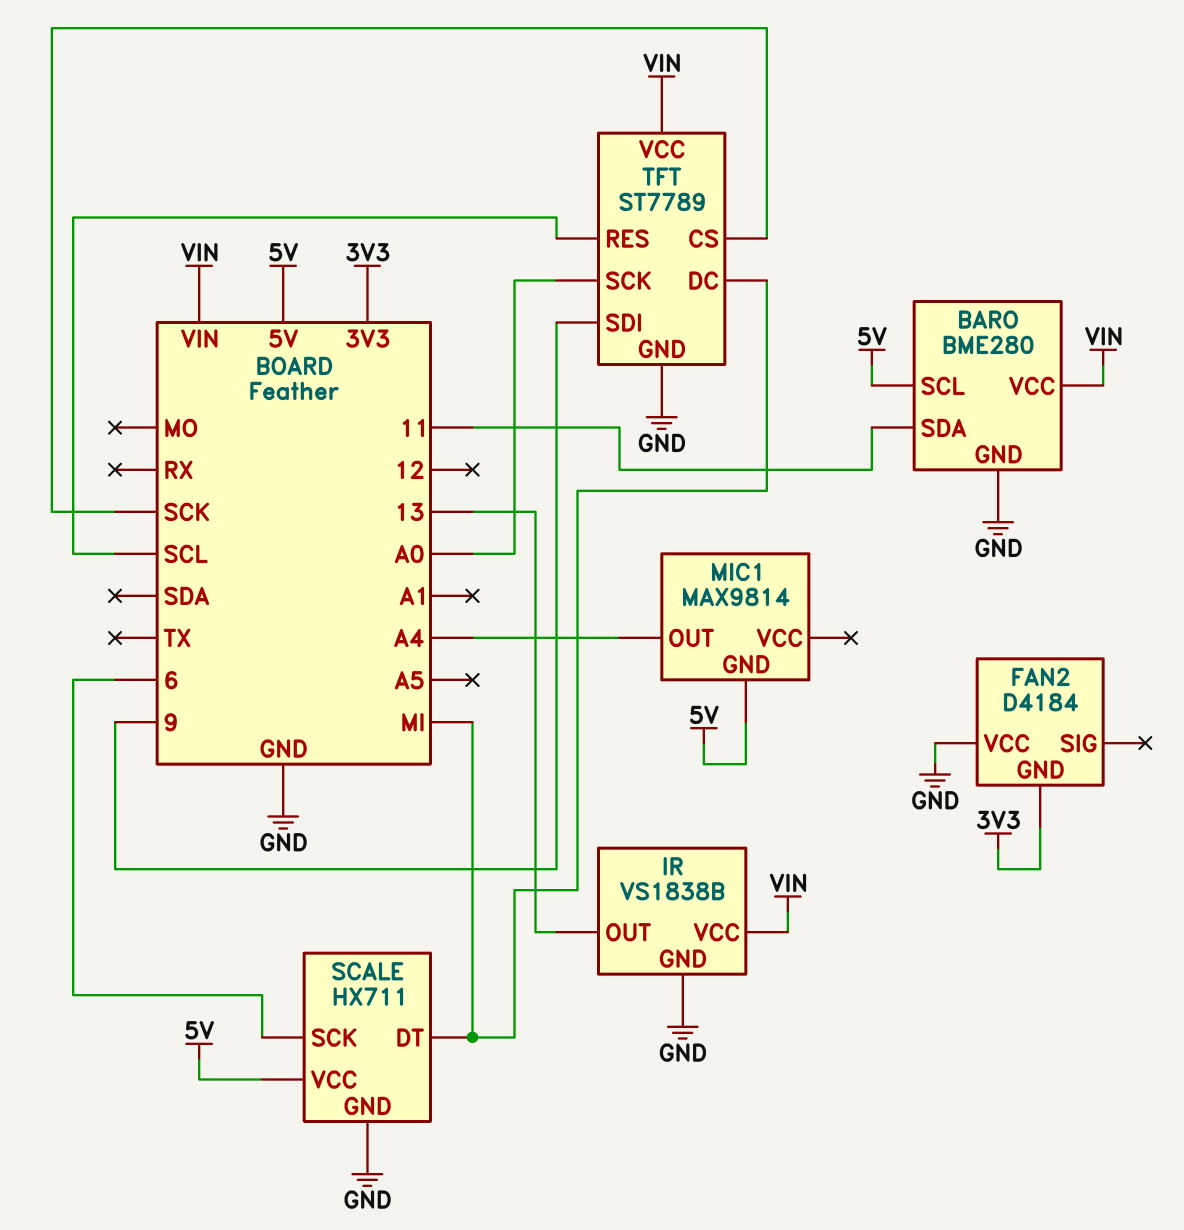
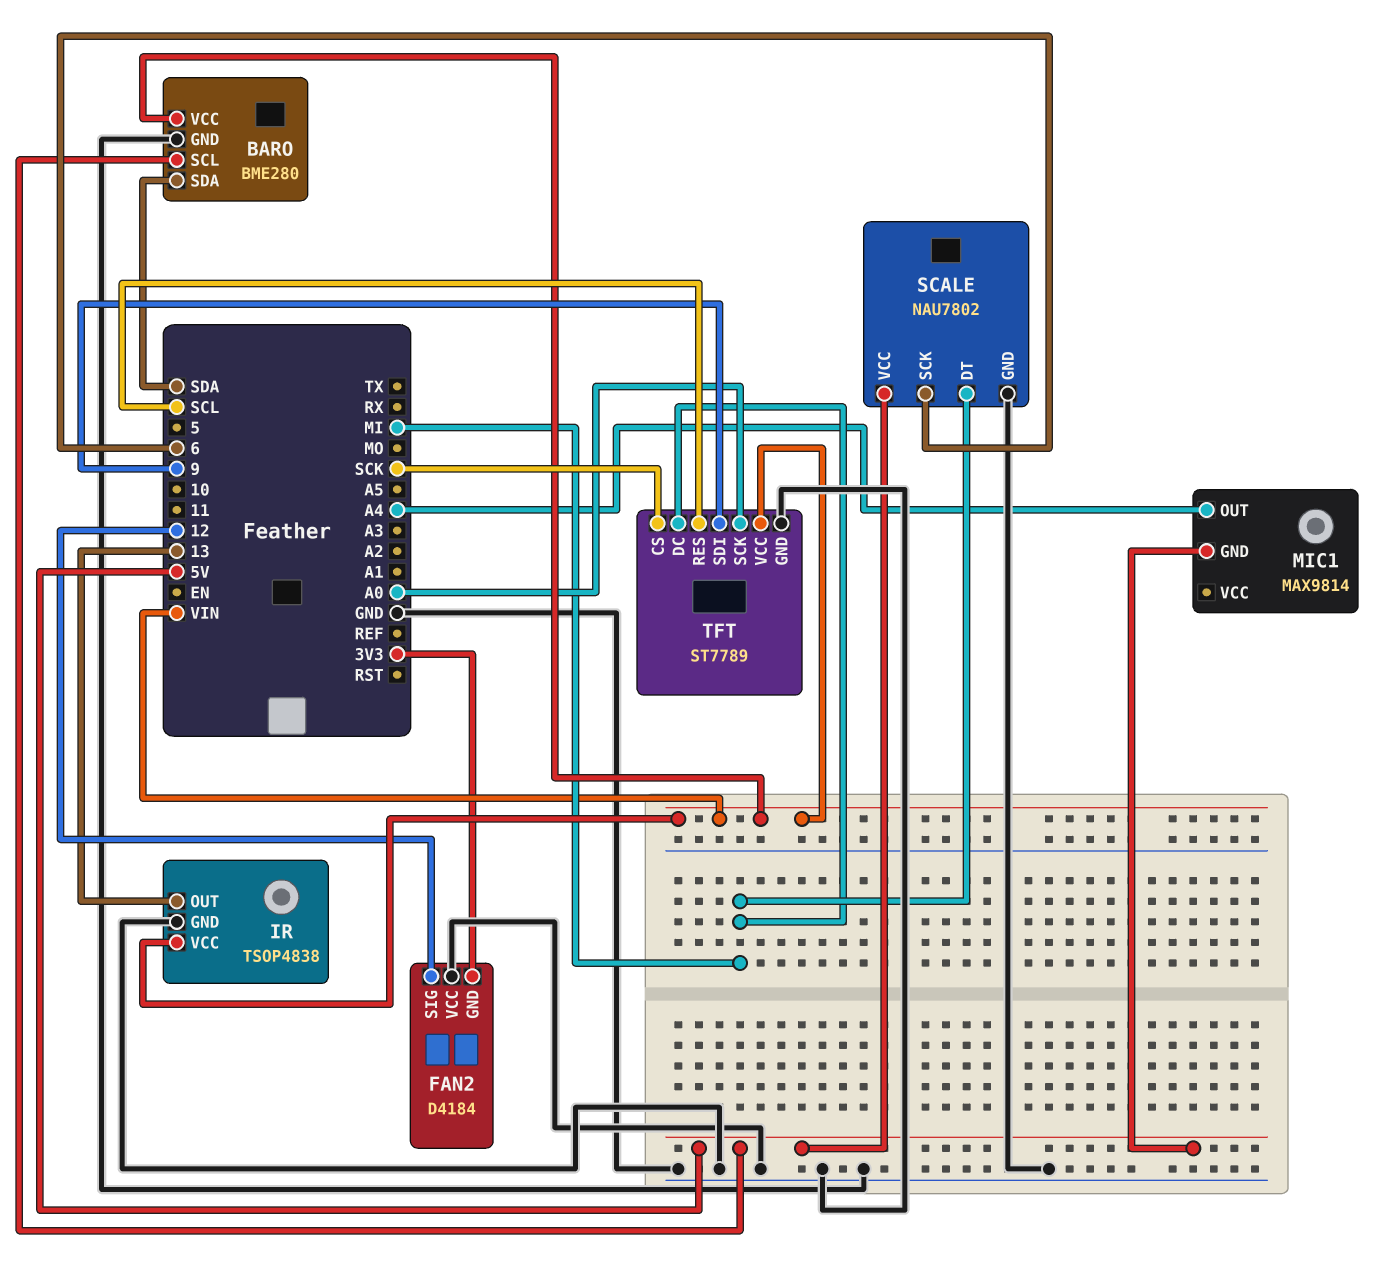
BARO pin SDA: 11 -> SDA
FAN2 pin SIG: none -> 12
IR: VS1838B -> TSOP4838
SCALE: HX711 -> NAU7802

